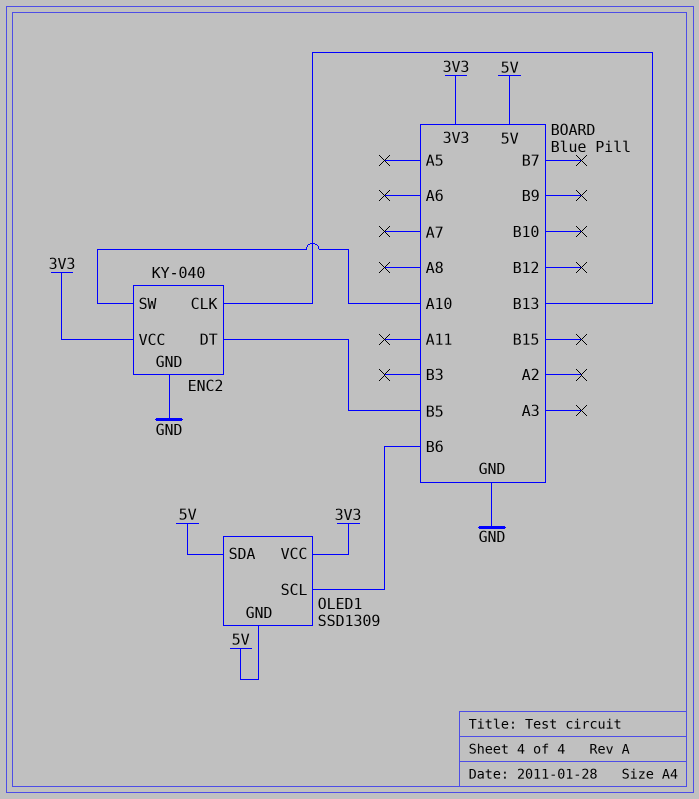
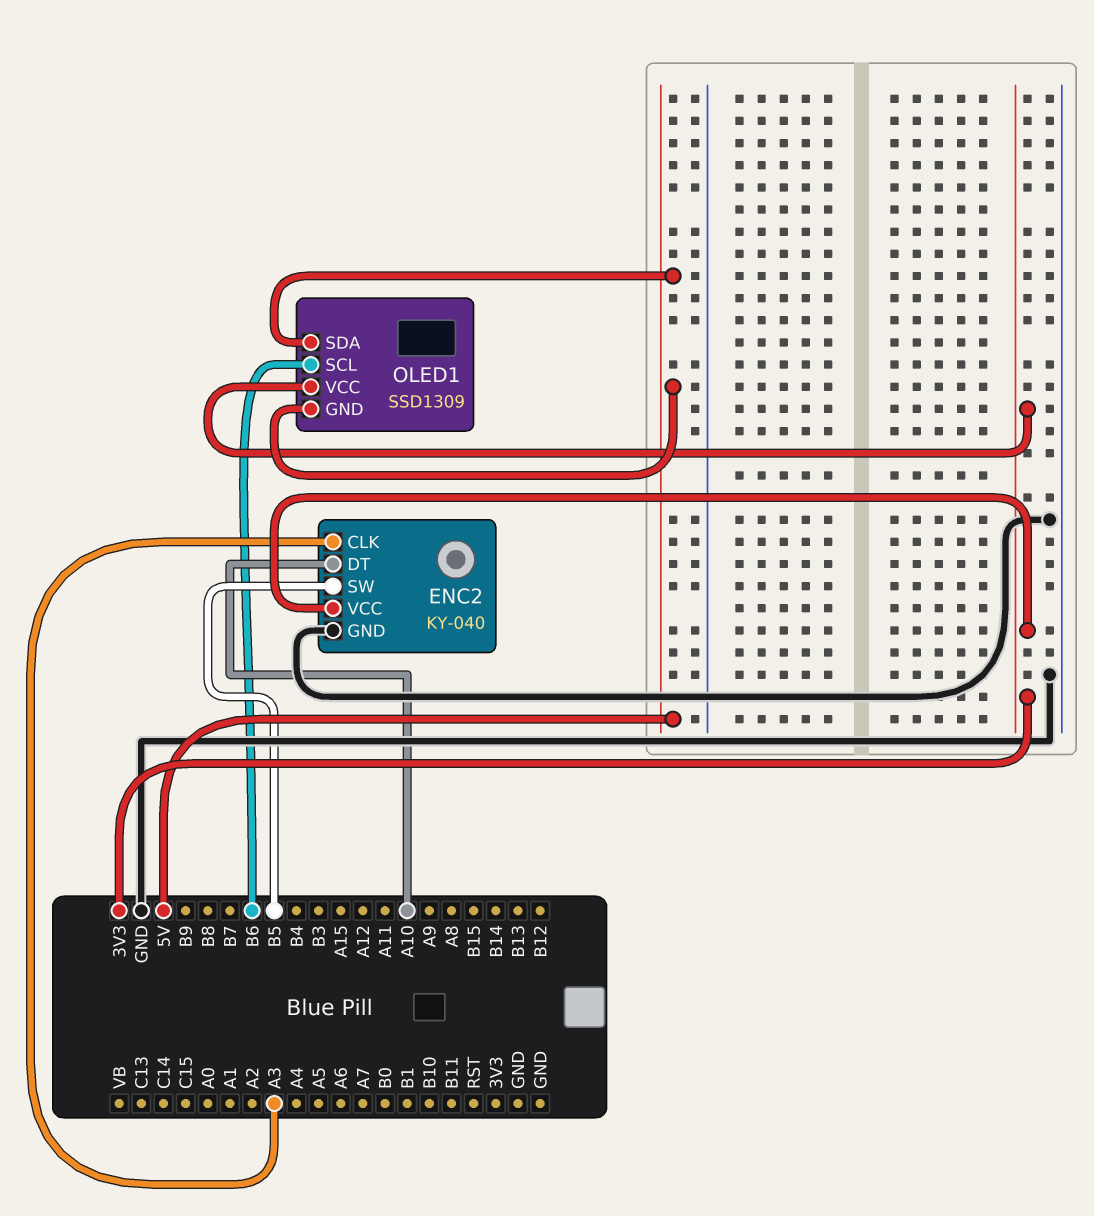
ENC2 pin CLK: B13 -> A3
ENC2 pin DT: B5 -> A10
ENC2 pin SW: A10 -> B5

